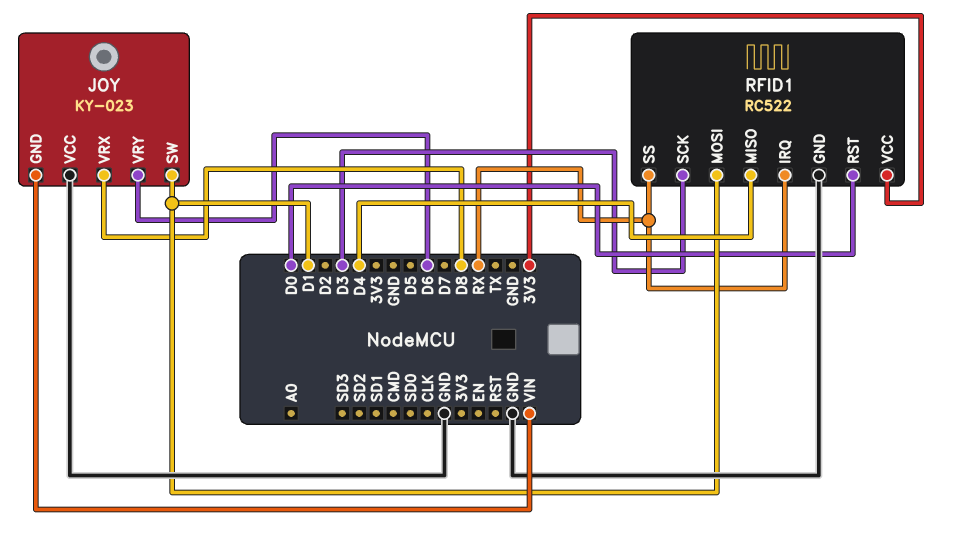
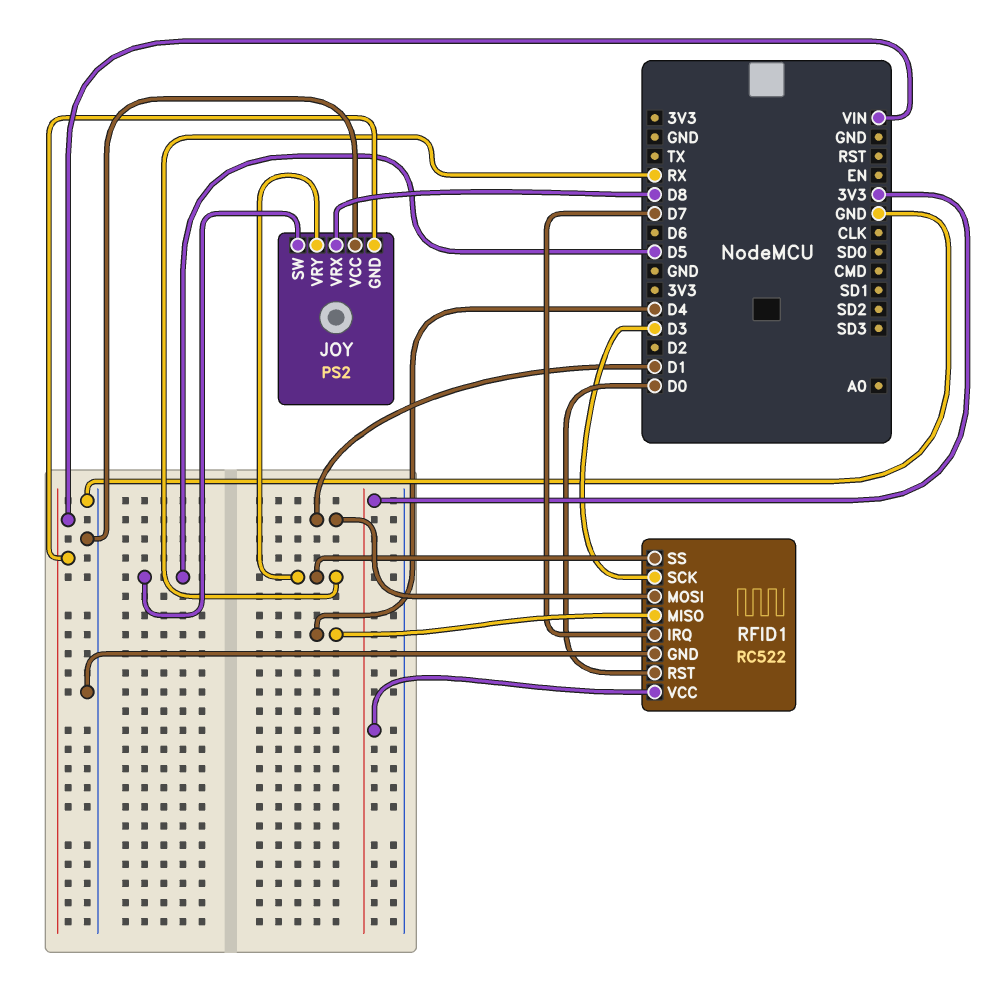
JOY: KY-023 -> PS2
JOY pin SW: D1 -> D5
JOY pin VRY: D6 -> RX
RFID1 pin IRQ: RX -> D7

